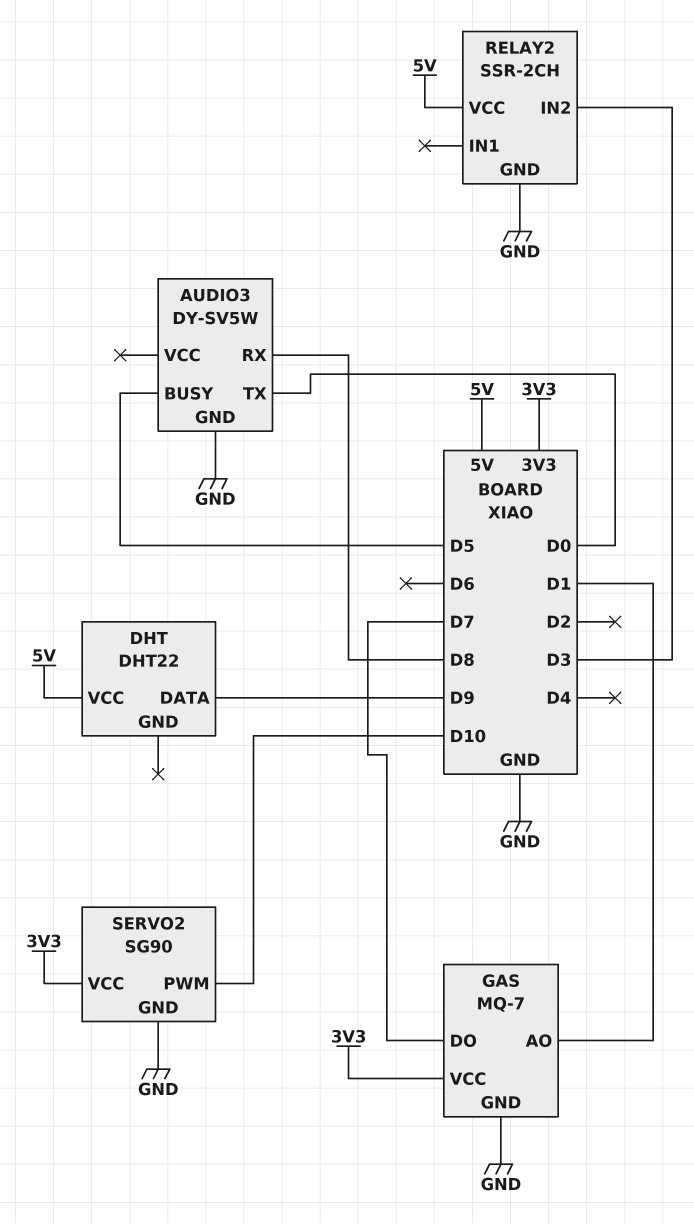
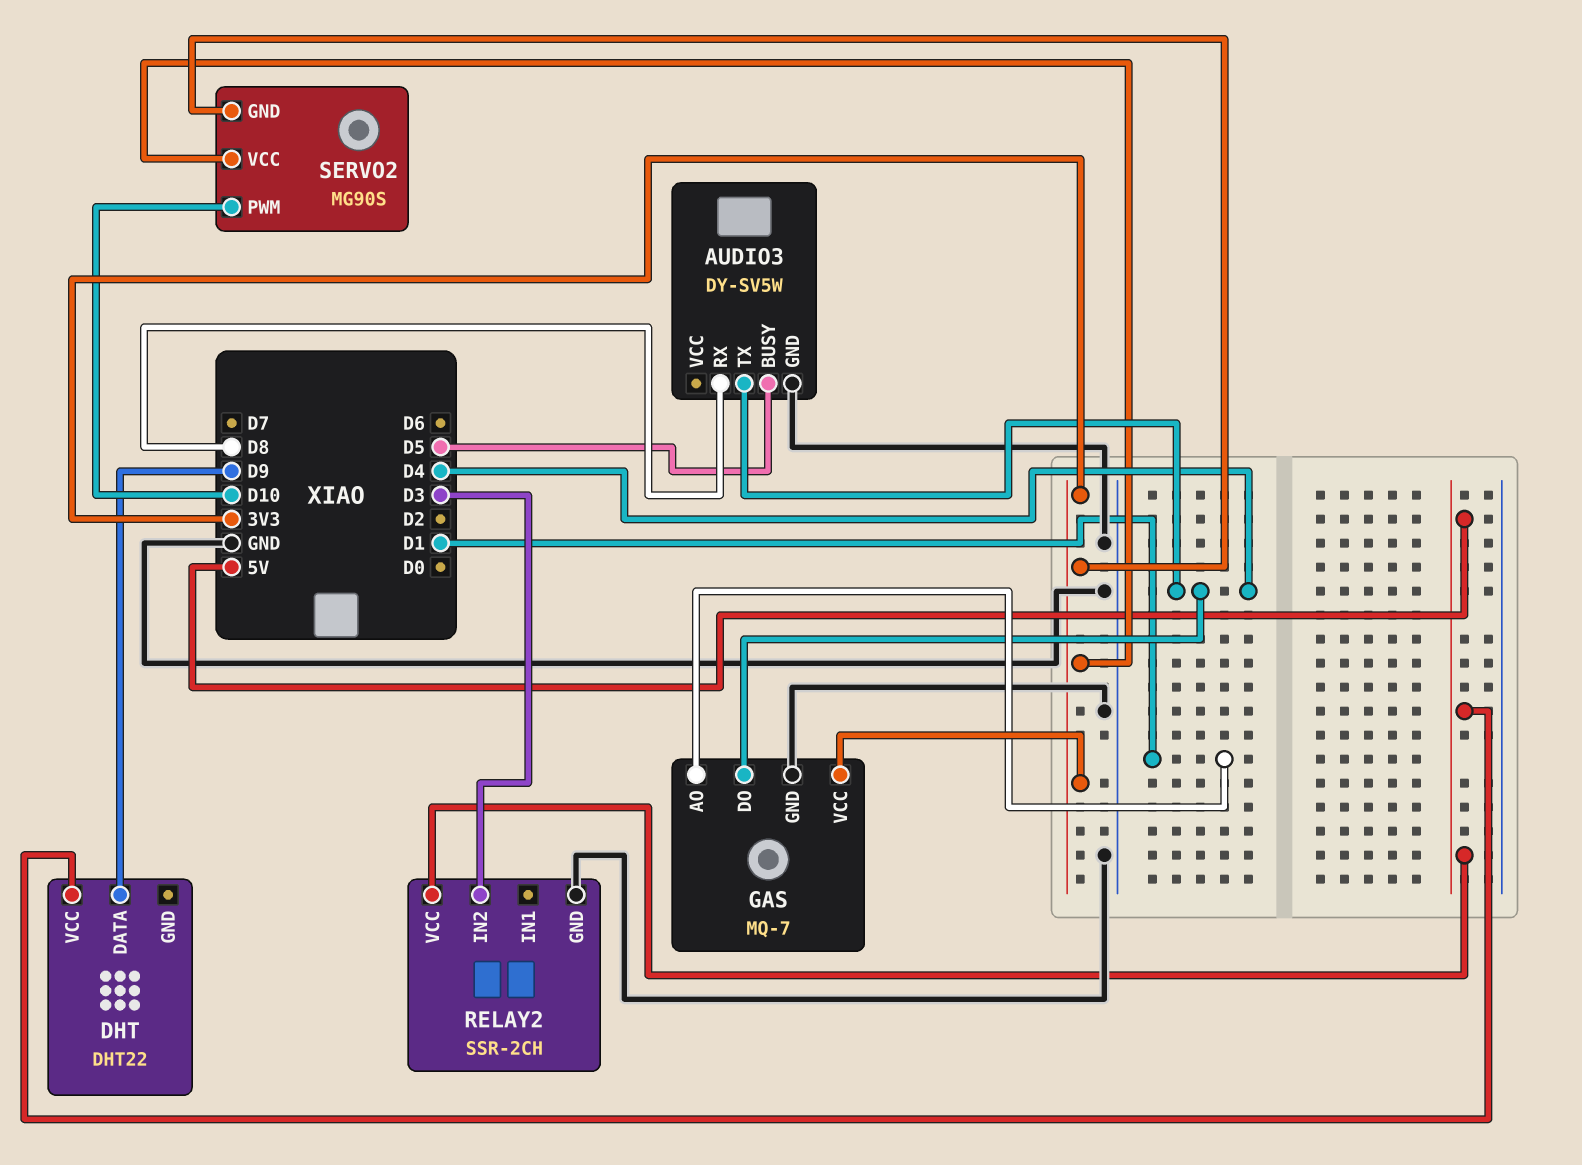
AUDIO3 pin TX: D0 -> D4
GAS pin DO: D7 -> D4
SERVO2: SG90 -> MG90S
SERVO2 pin GND: GND -> 3V3

